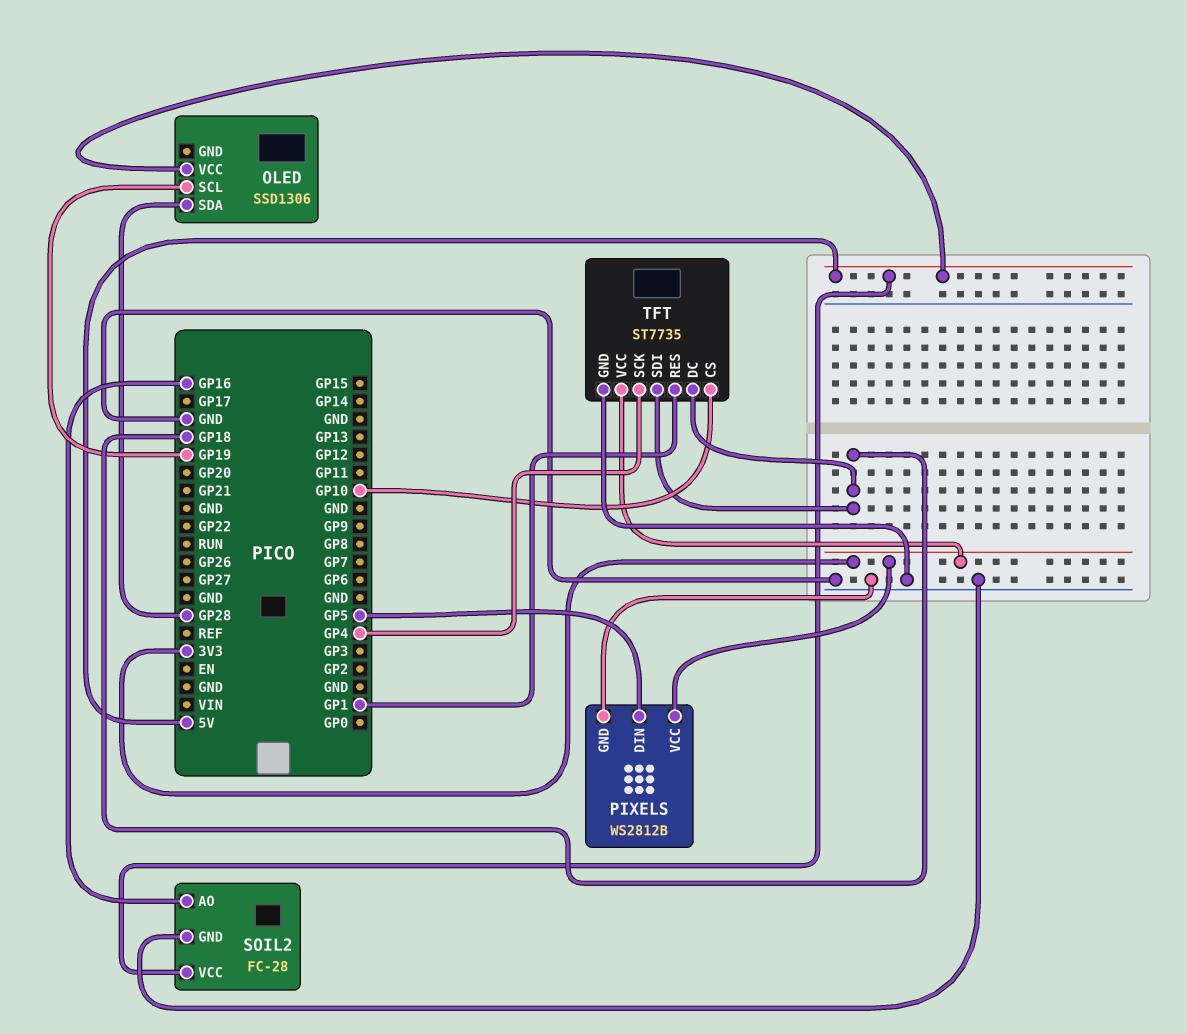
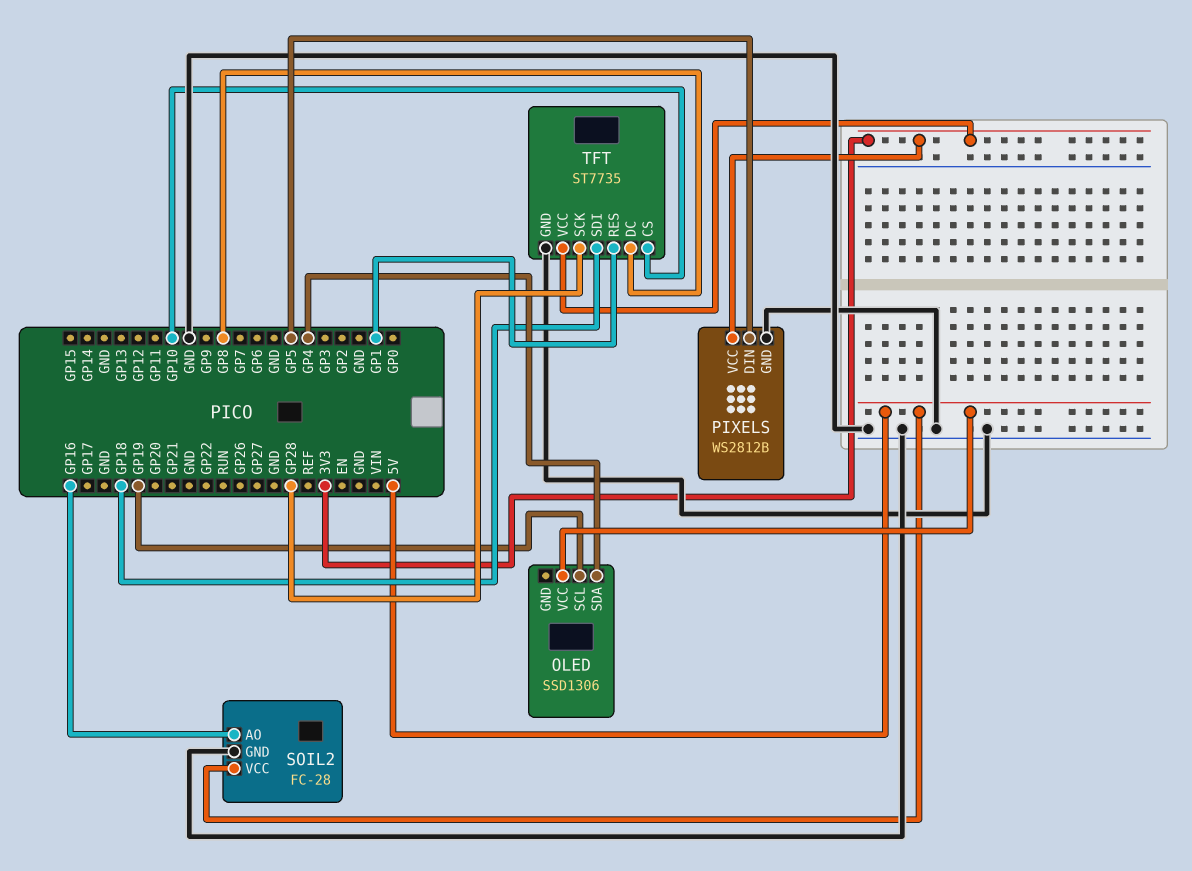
OLED pin SDA: GP28 -> GP4
TFT pin DC: GP18 -> GP8
TFT pin SCK: GP4 -> GP28

